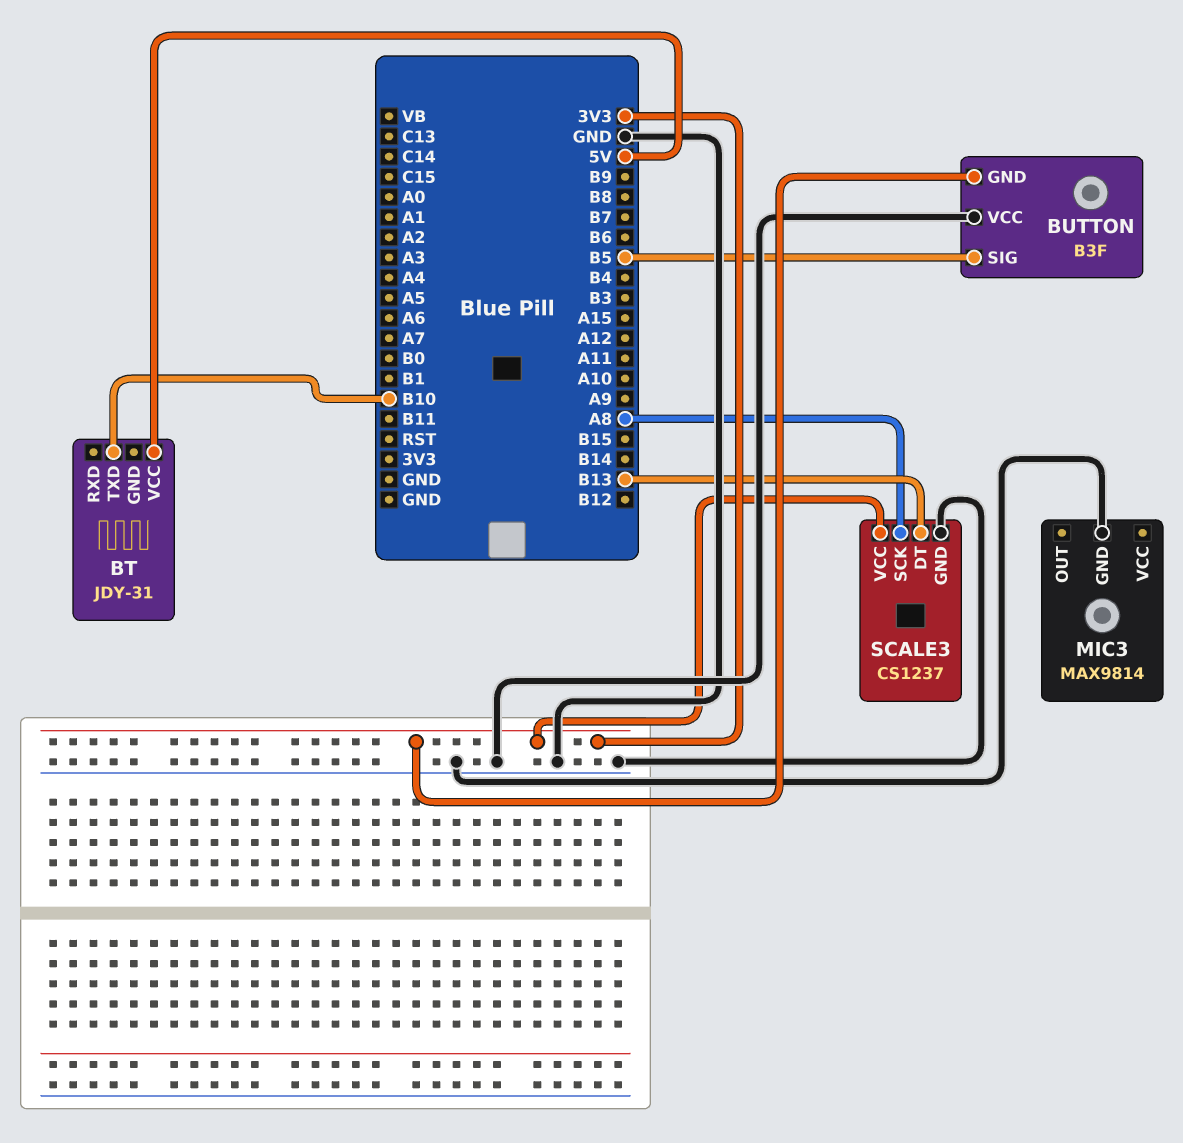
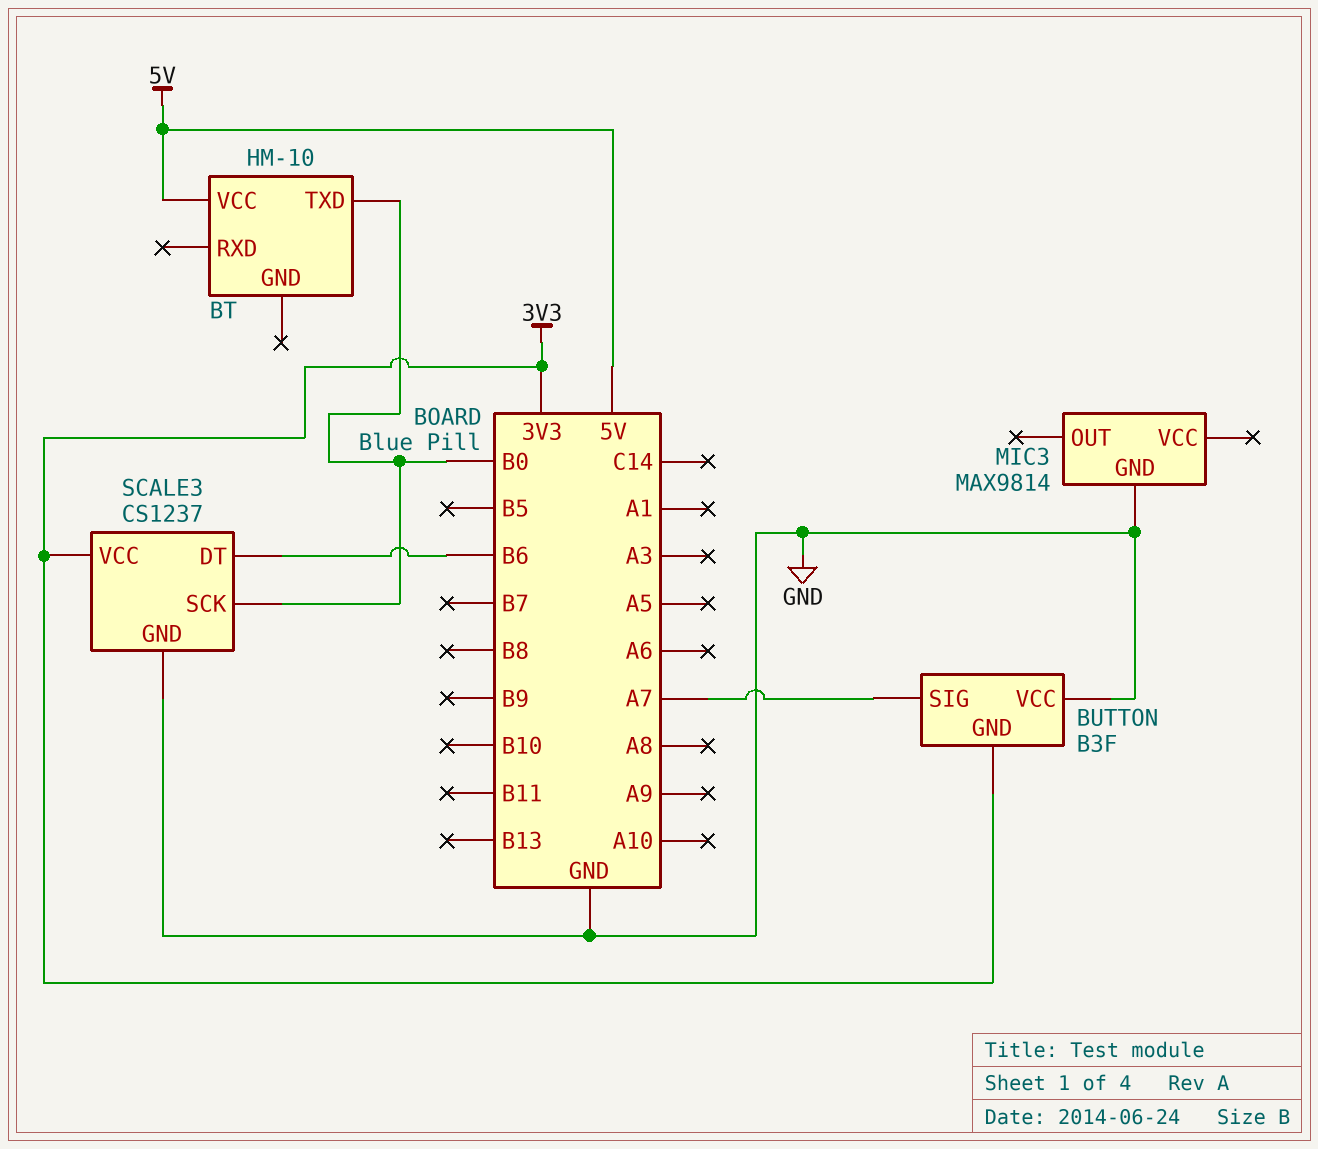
BT: JDY-31 -> HM-10
BT pin TXD: B10 -> B0
BUTTON pin SIG: B5 -> A7
SCALE3 pin DT: B13 -> B6
SCALE3 pin SCK: A8 -> B0

